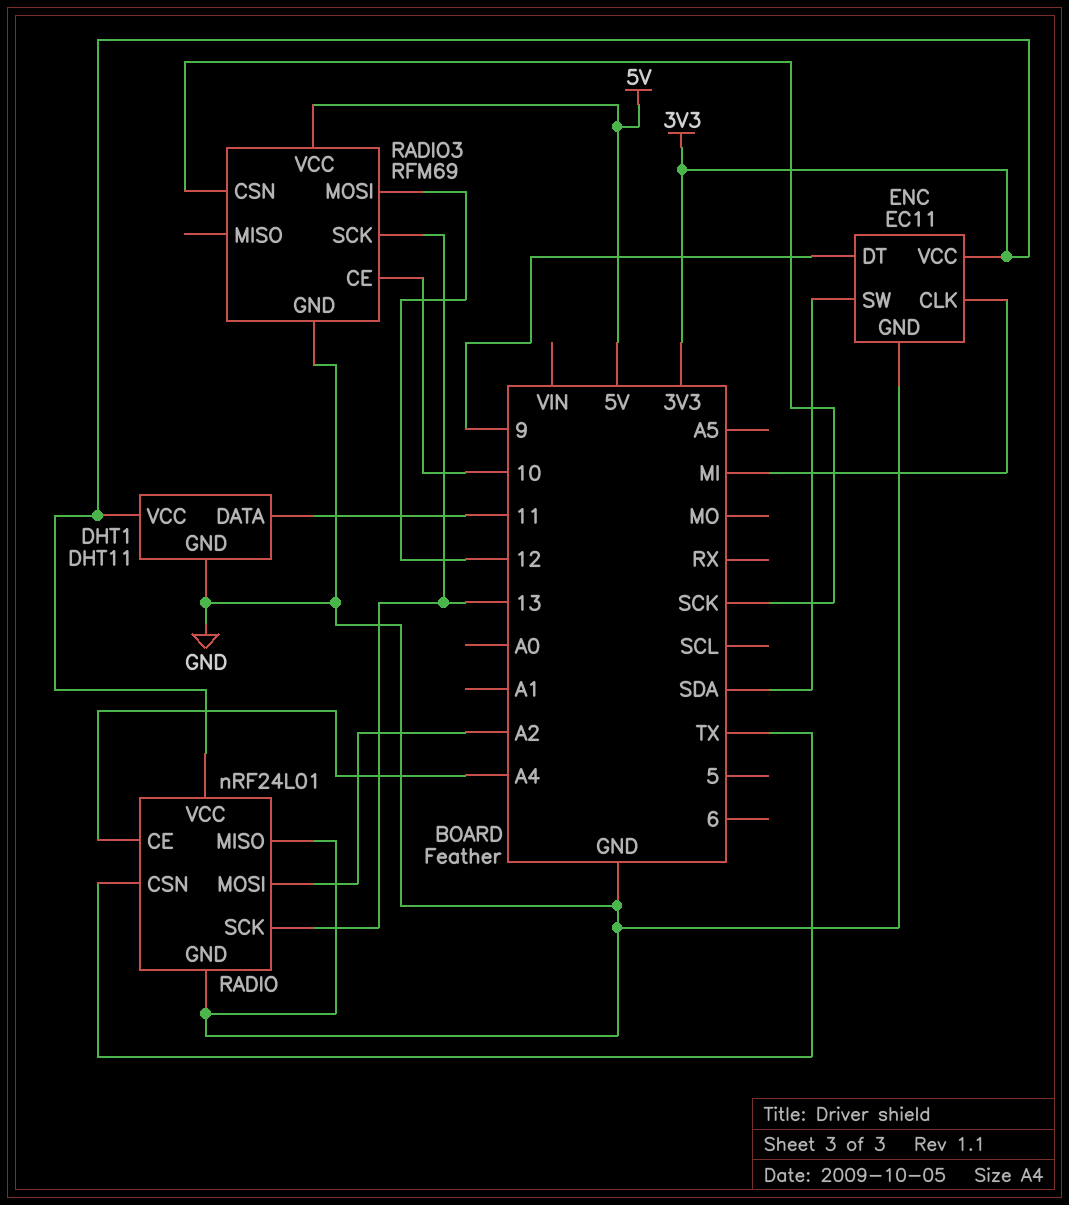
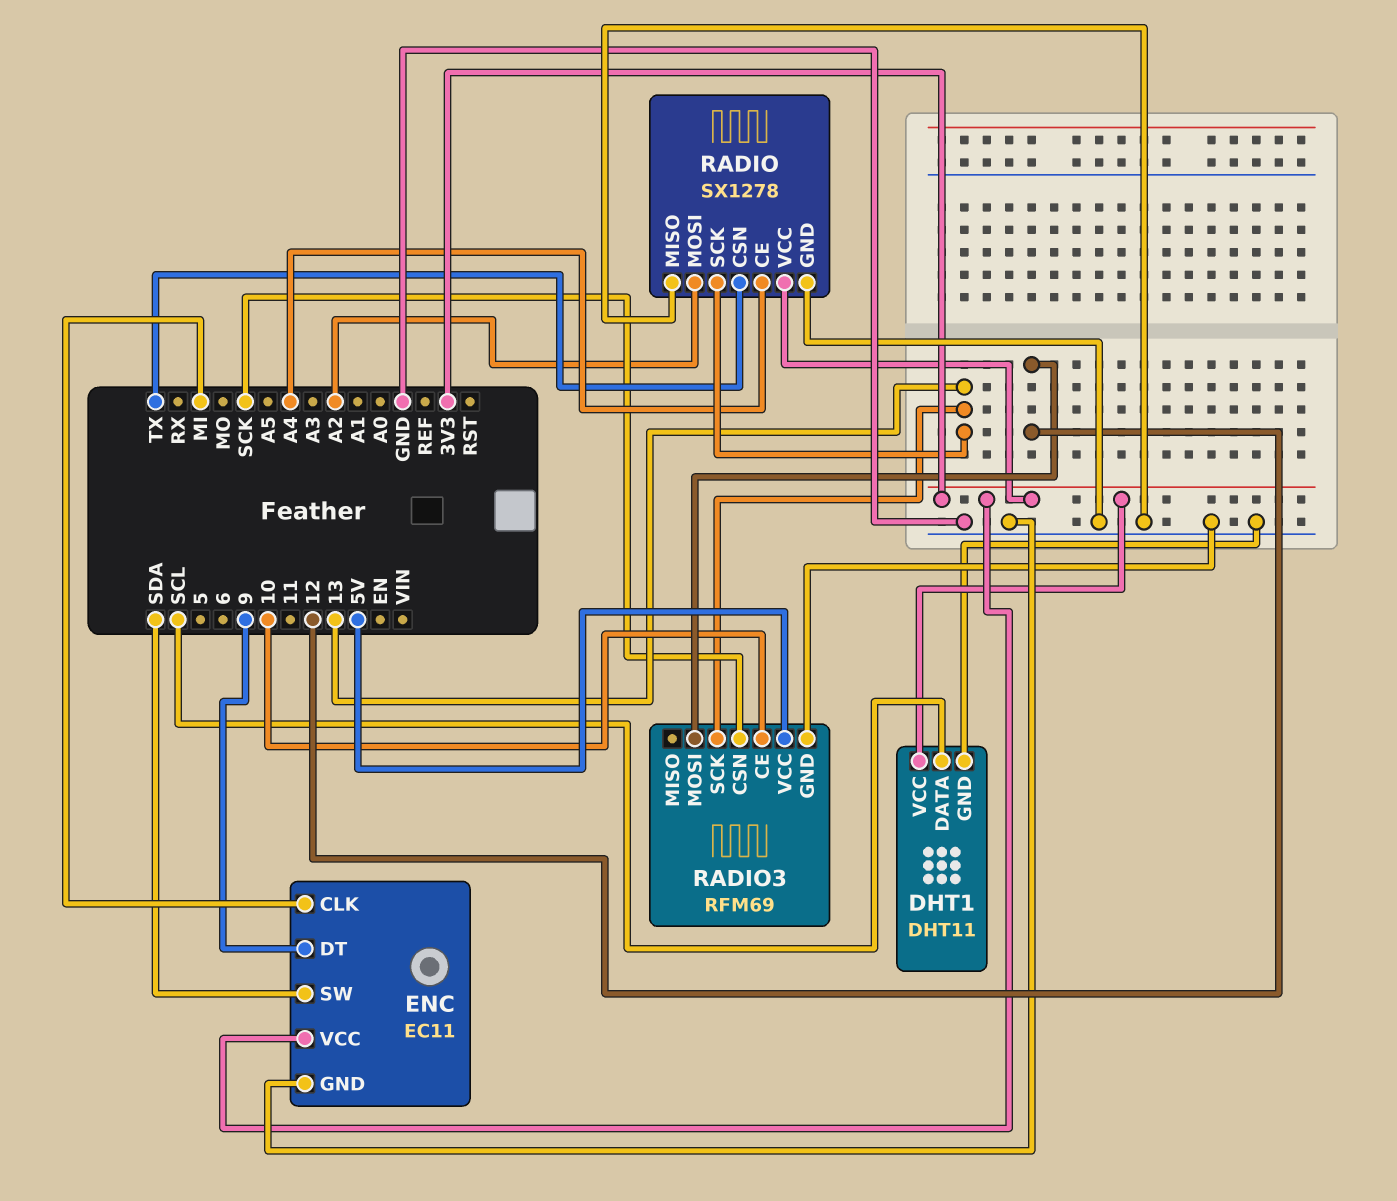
DHT1 pin DATA: 11 -> SCL
RADIO: nRF24L01 -> SX1278

